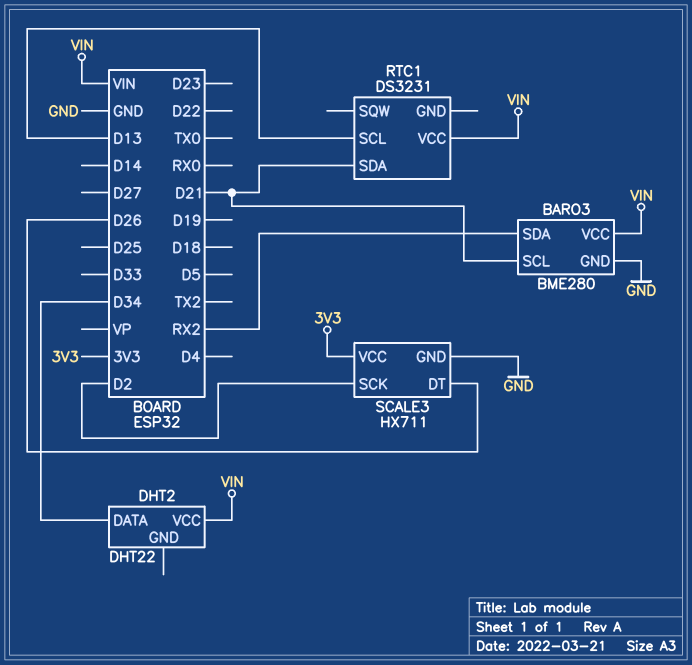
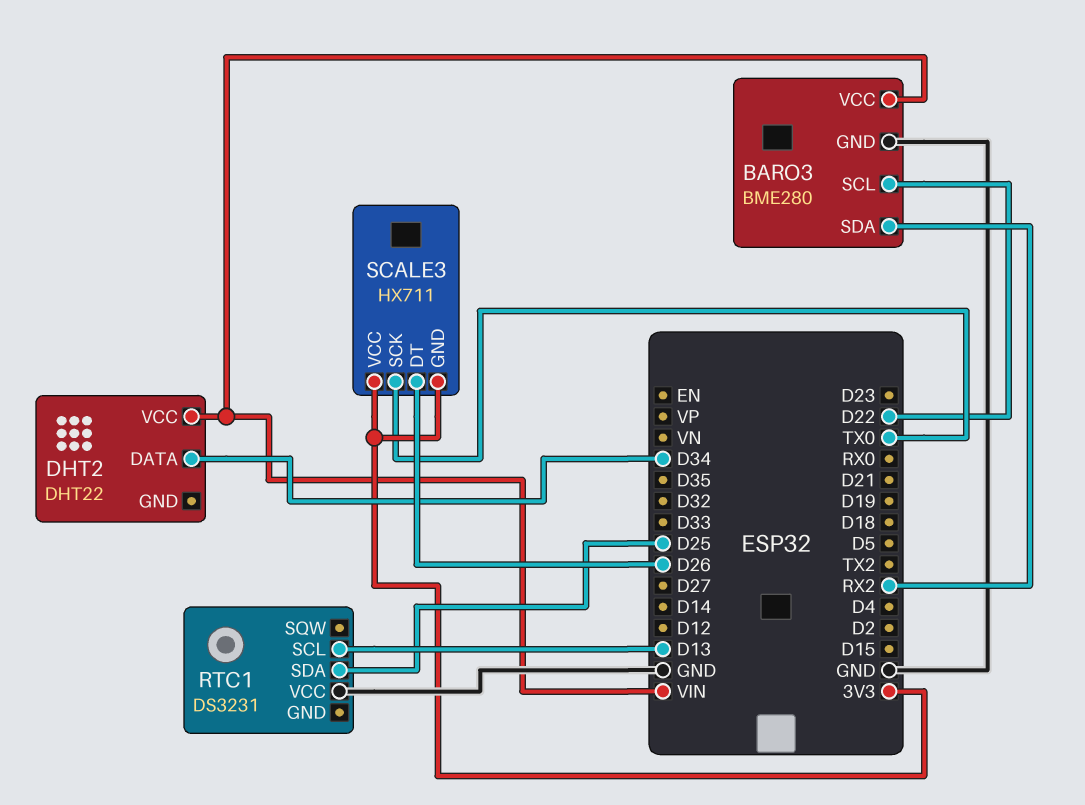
BARO3 pin SCL: D21 -> D22
RTC1 pin SDA: D21 -> D25
RTC1 pin VCC: VIN -> GND
SCALE3 pin GND: GND -> 3V3
SCALE3 pin SCK: D2 -> TX0

